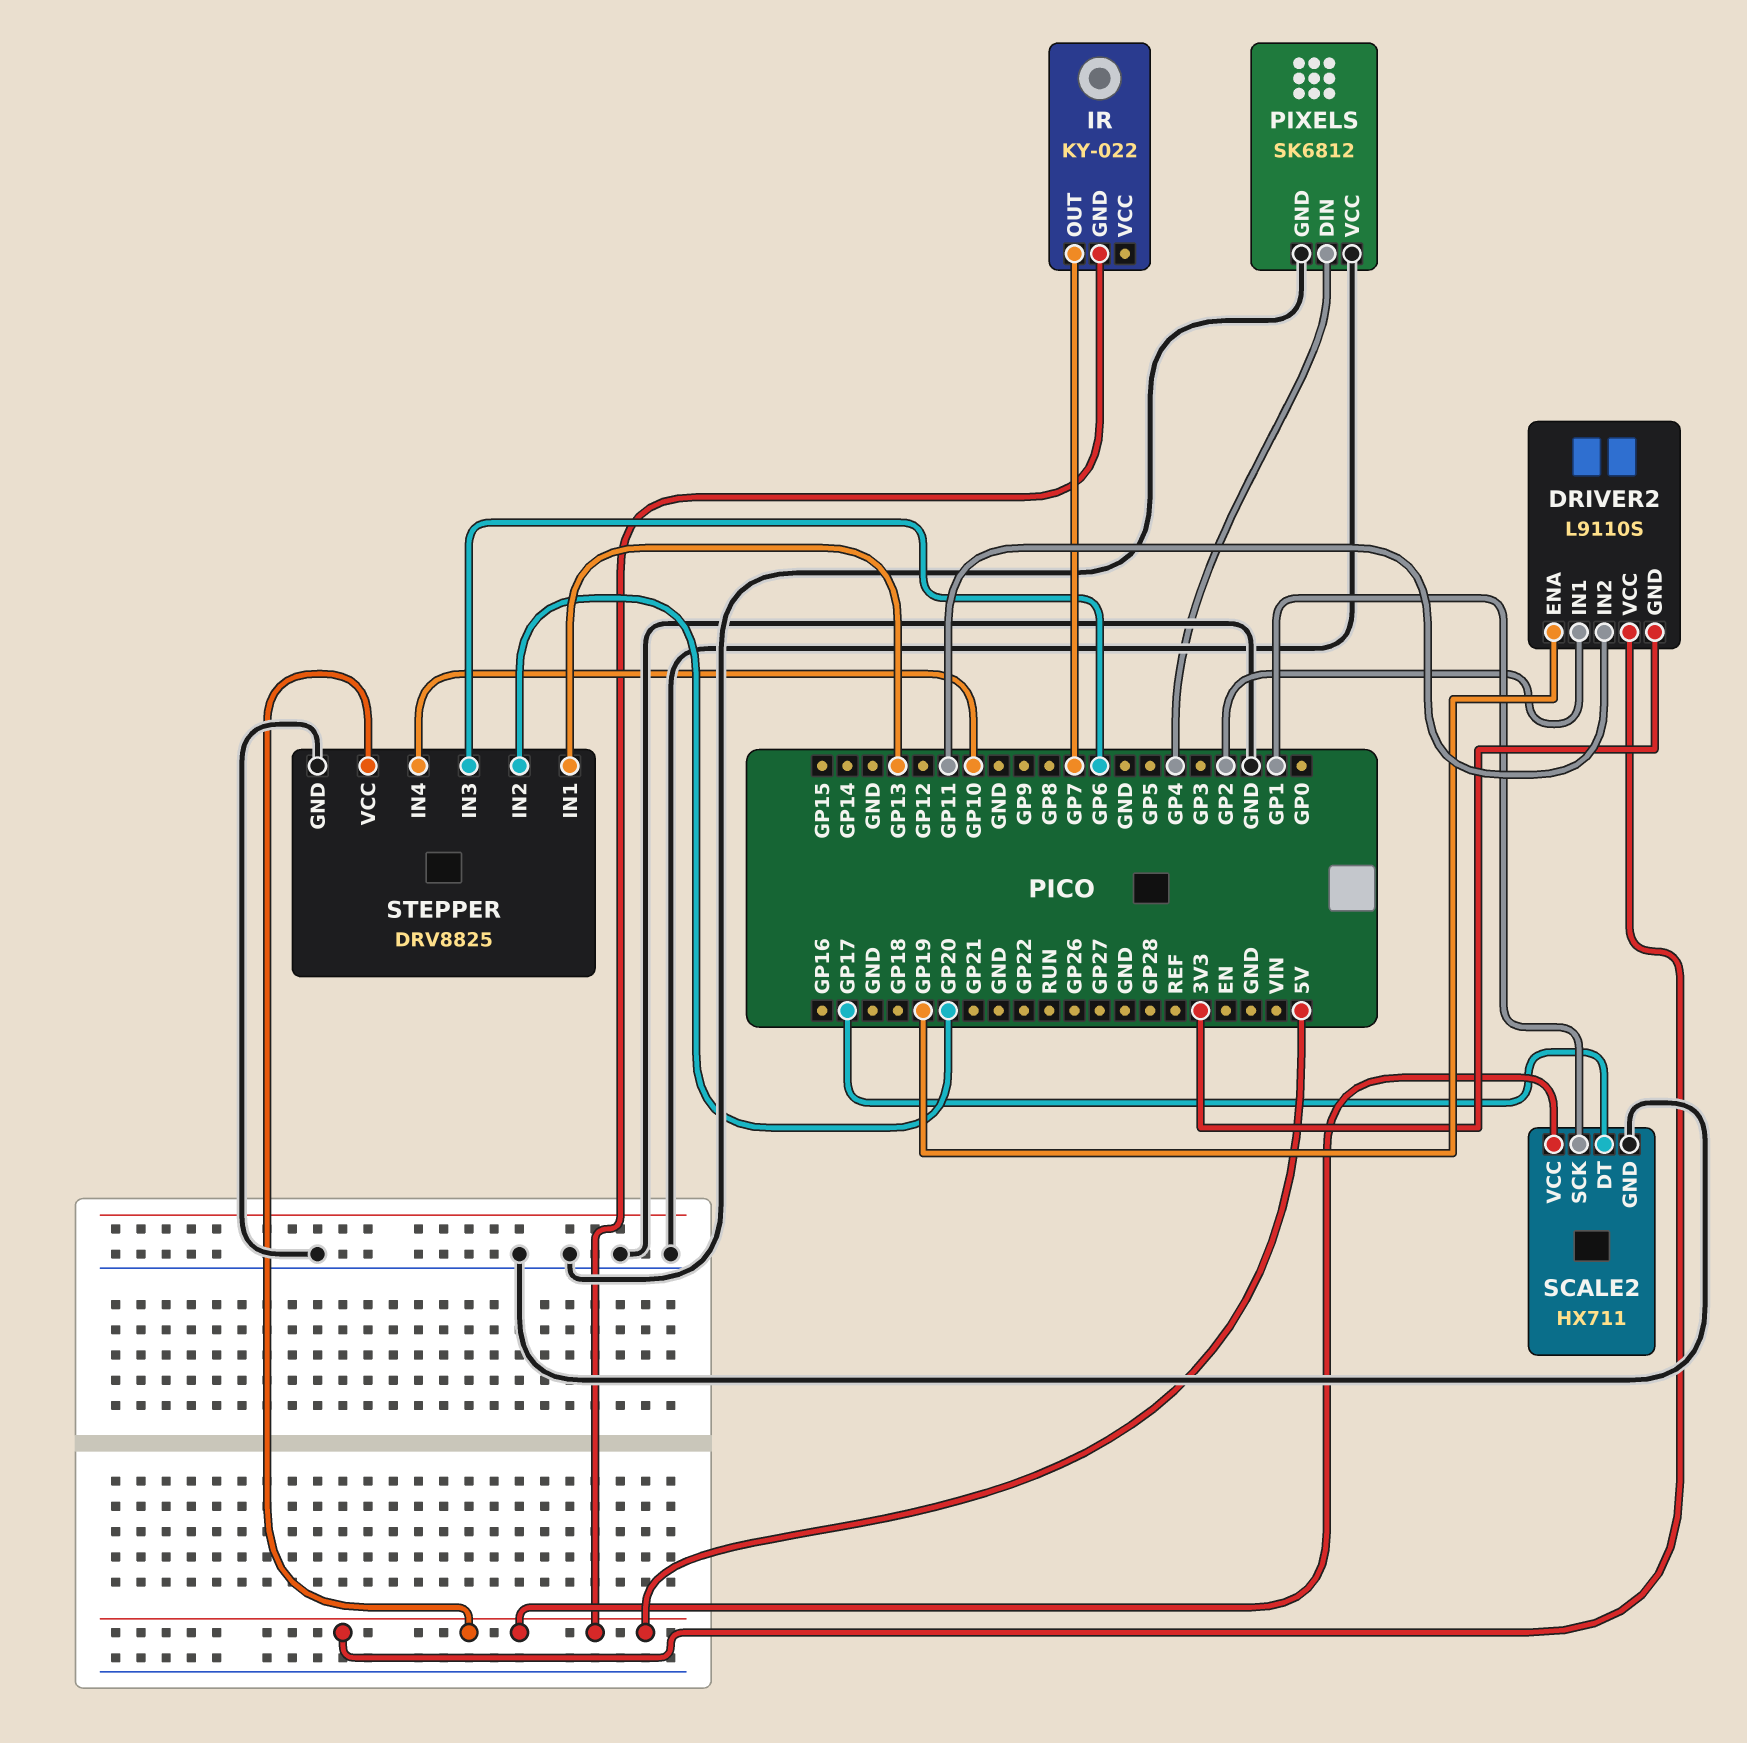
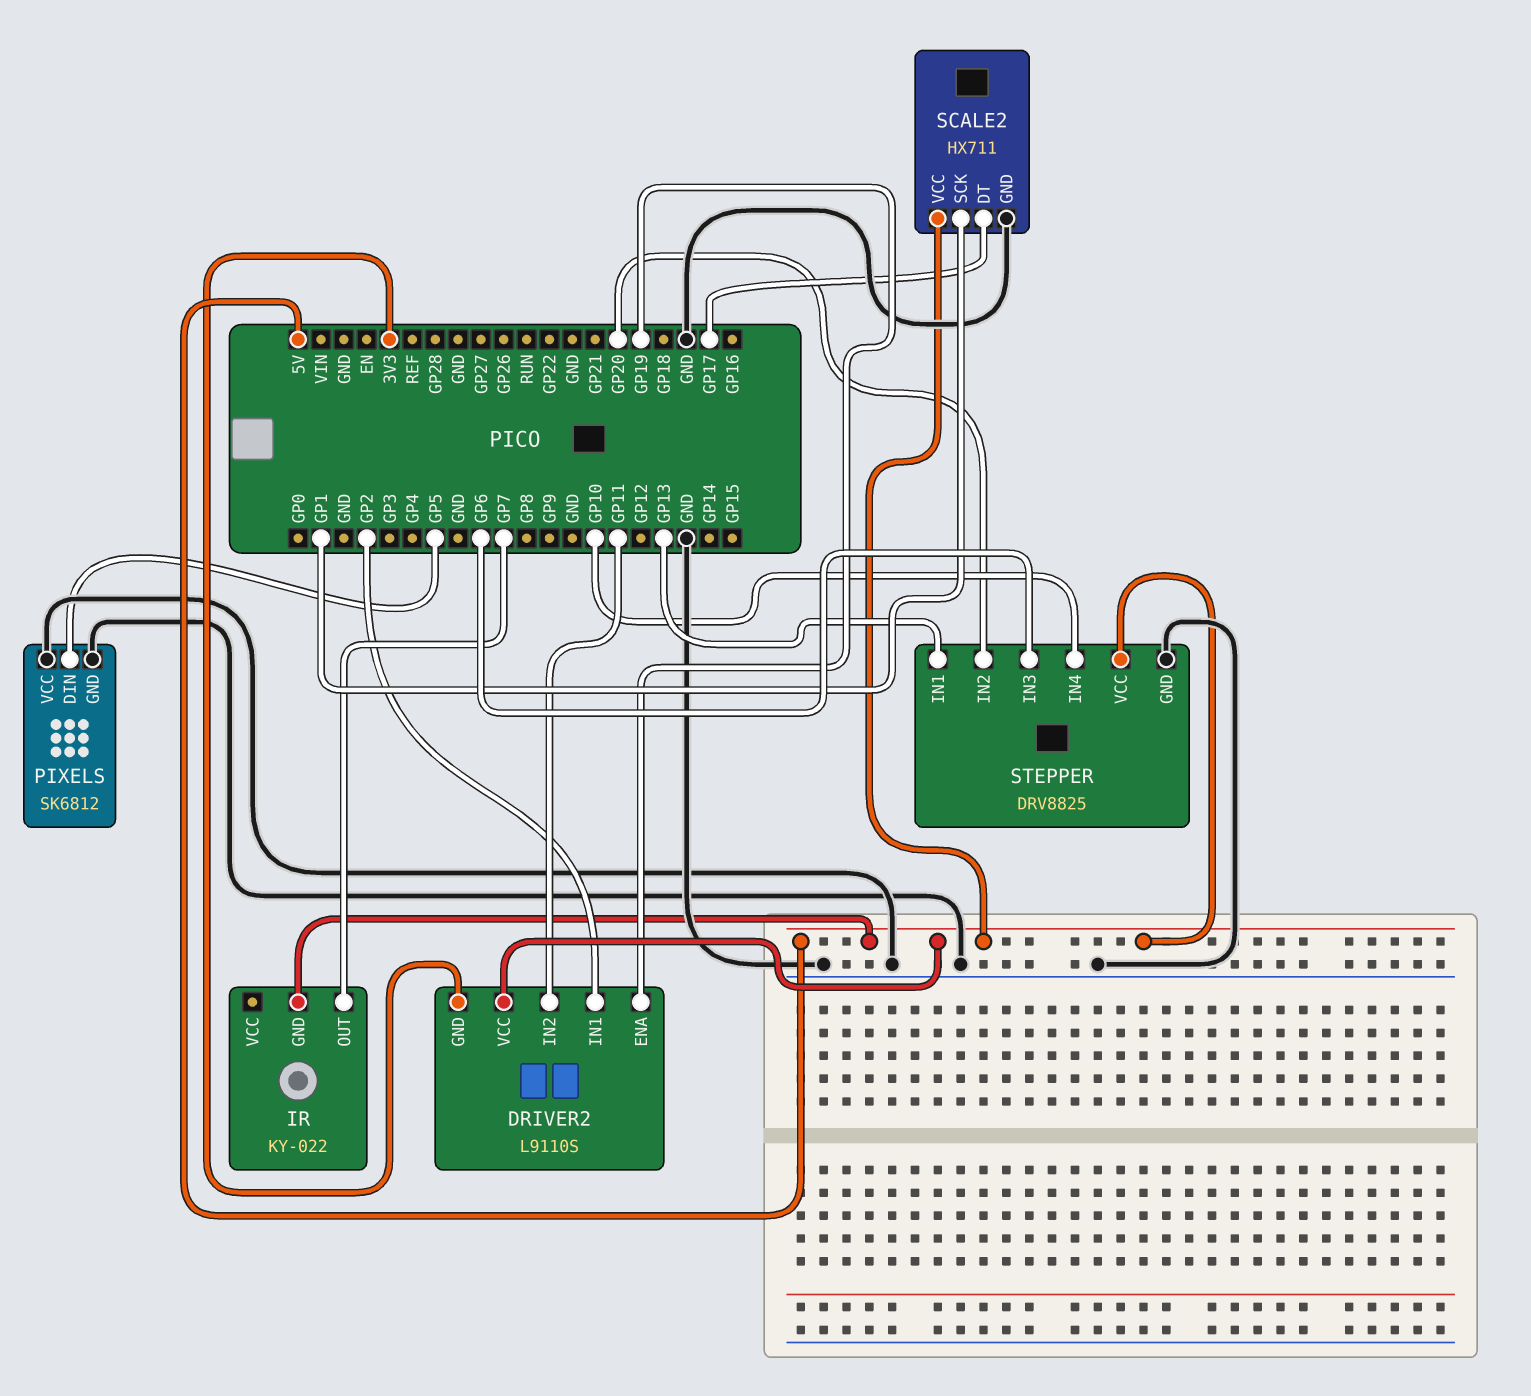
PIXELS pin DIN: GP4 -> GP5

